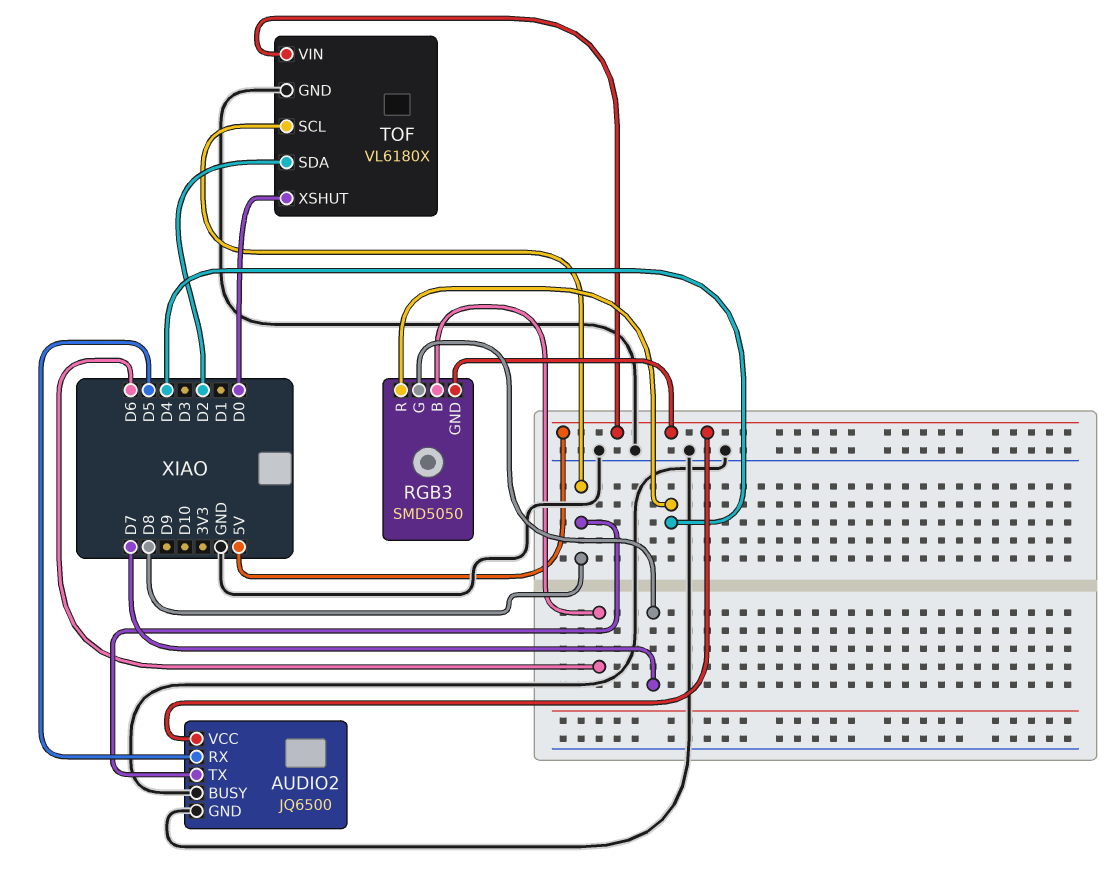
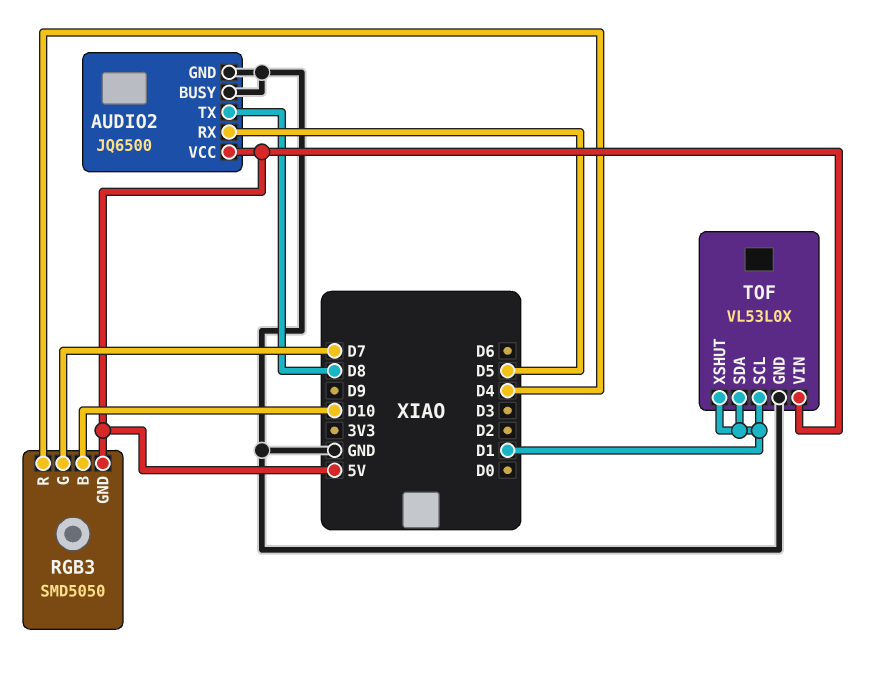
RGB3 pin B: D6 -> D10
TOF: VL6180X -> VL53L0X
TOF pin SCL: D8 -> D1
TOF pin SDA: D2 -> D1
TOF pin XSHUT: D0 -> D1

